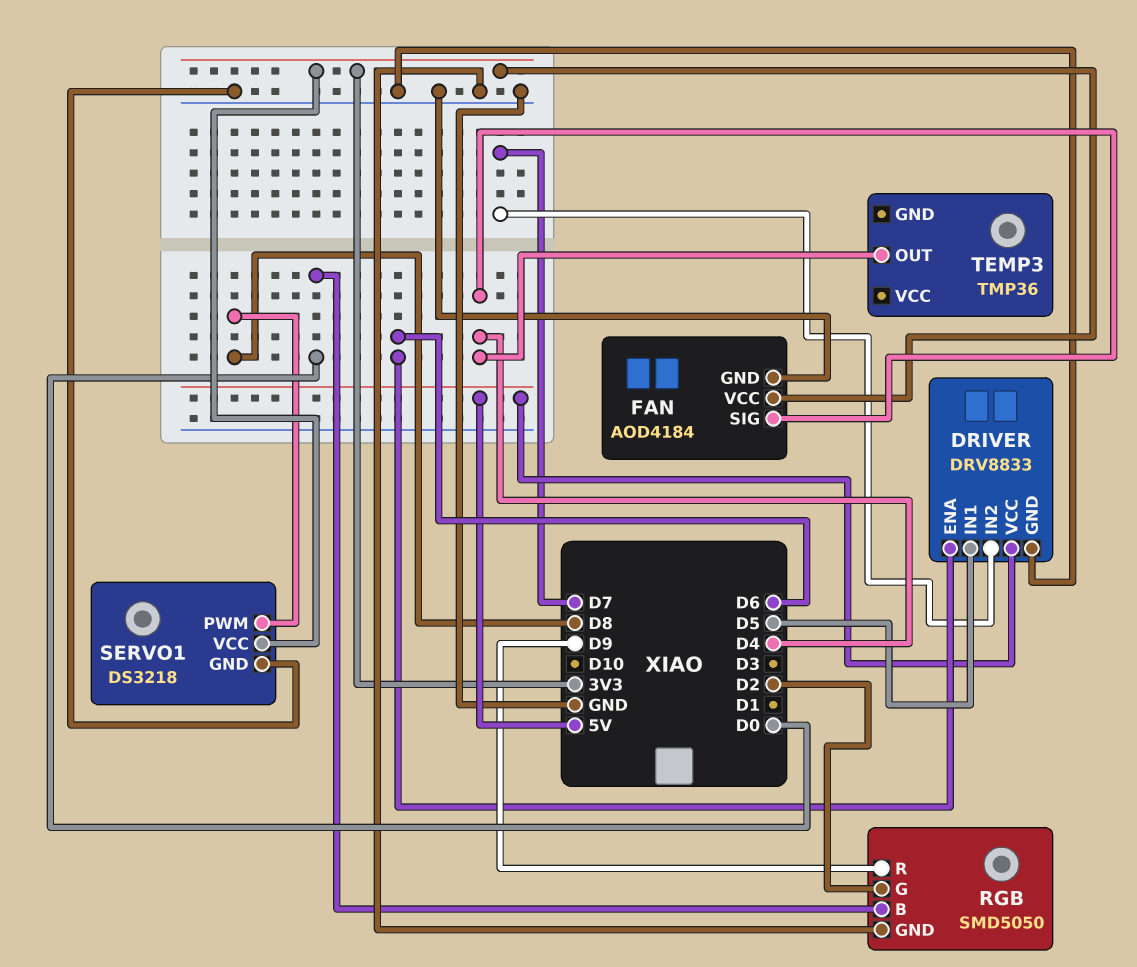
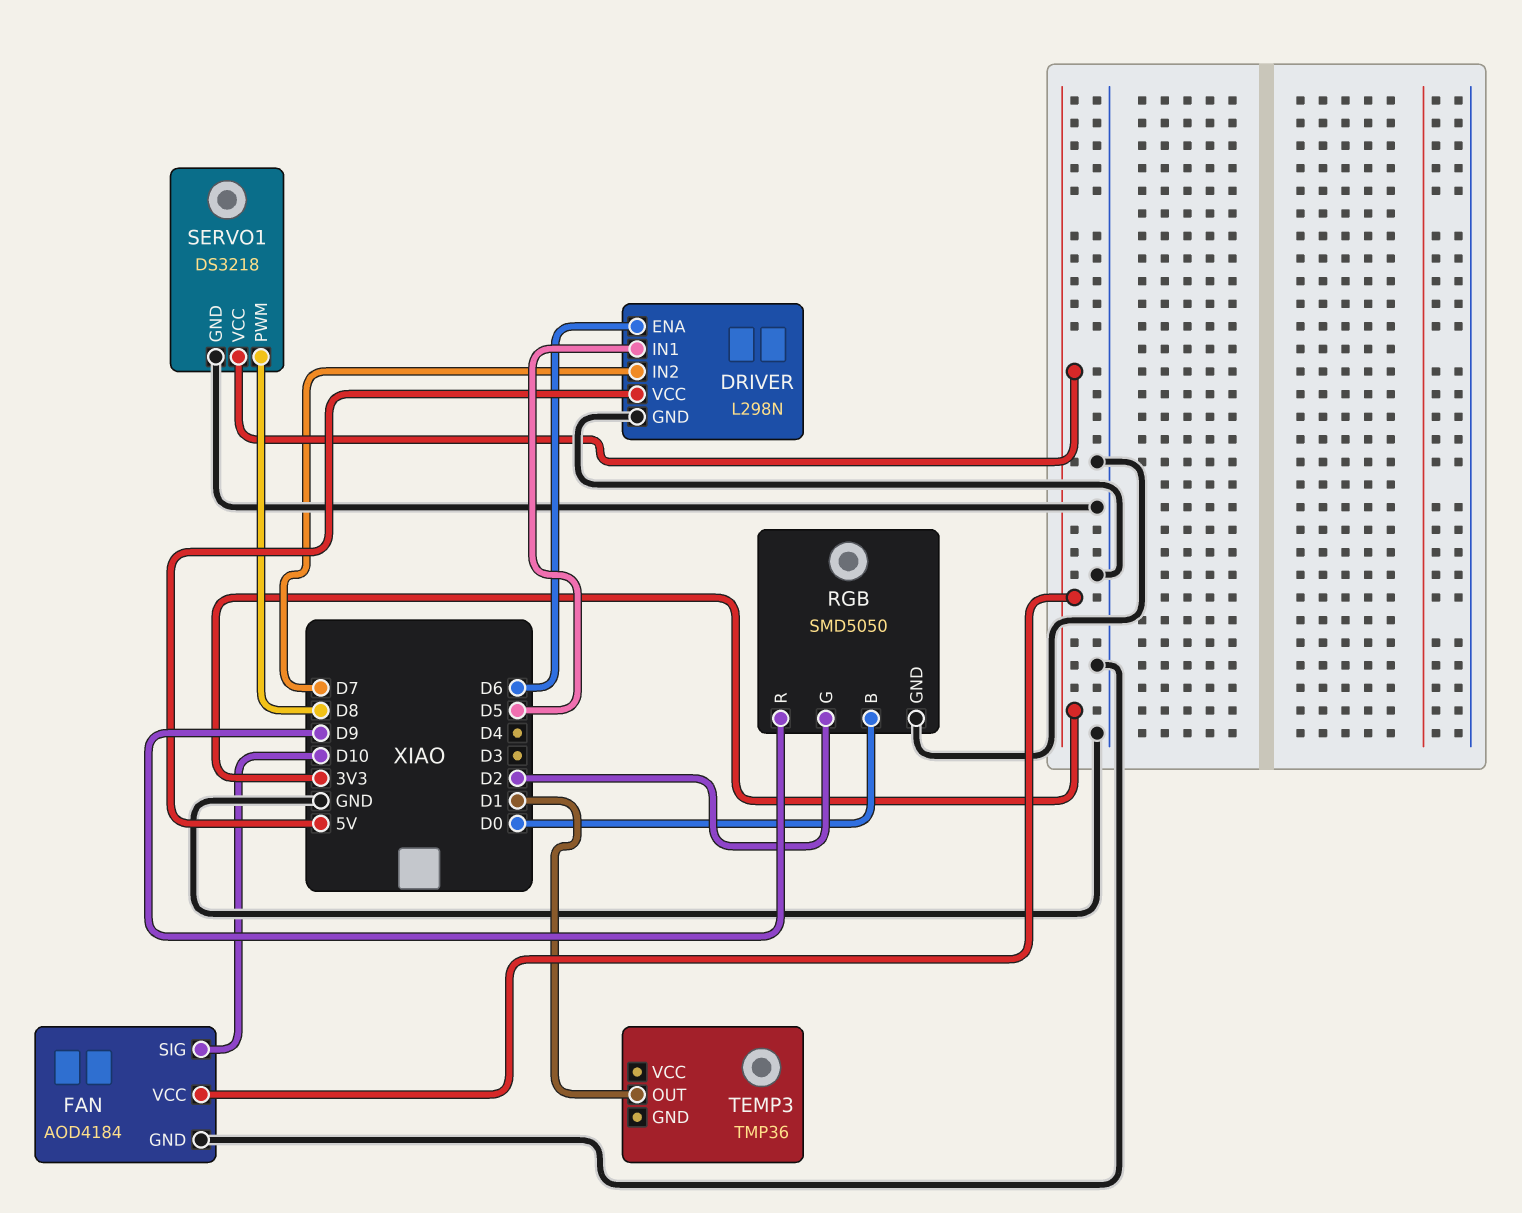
DRIVER: DRV8833 -> L298N
FAN pin SIG: D4 -> D10
TEMP3 pin OUT: D4 -> D1

